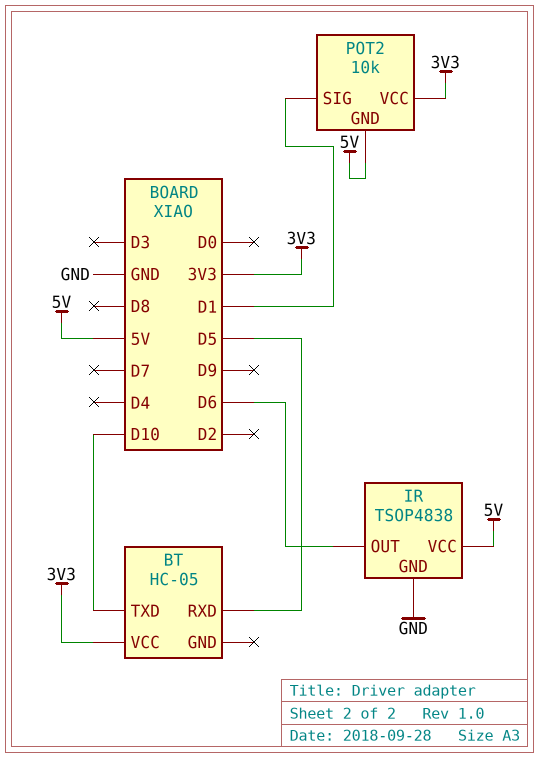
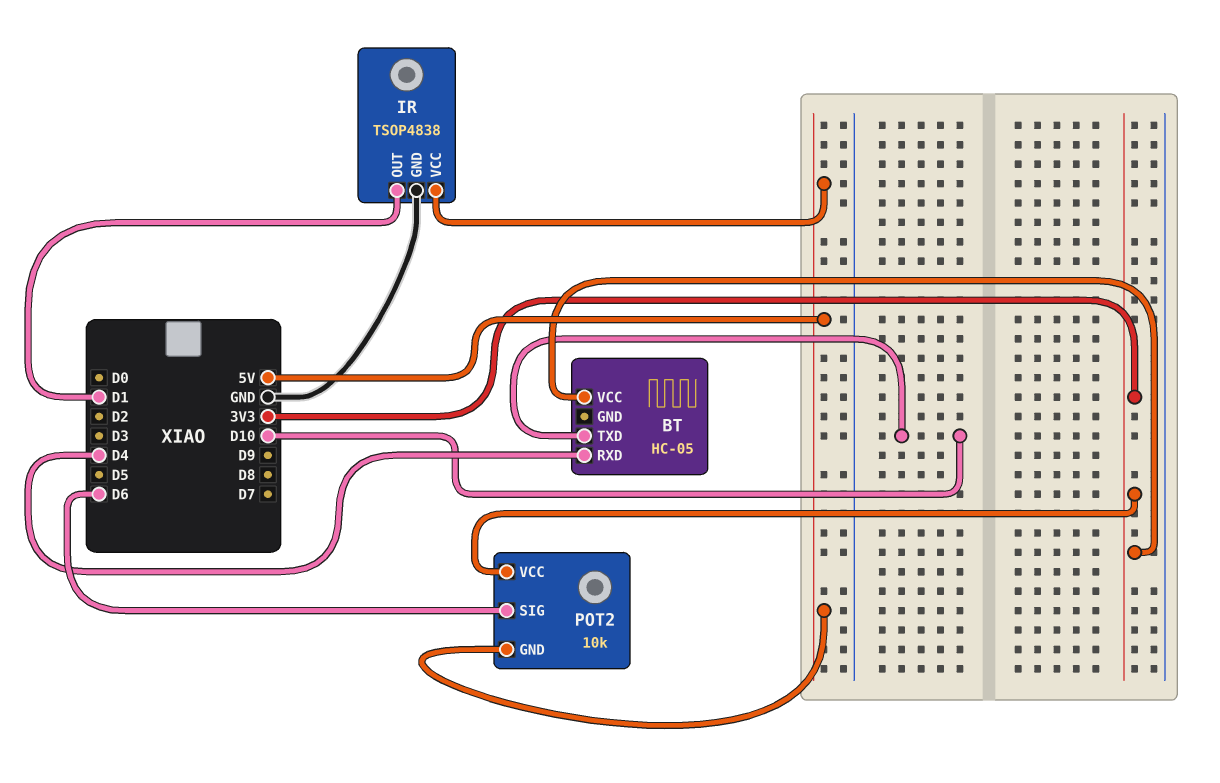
BT pin RXD: D5 -> D4
IR pin OUT: D6 -> D1
POT2 pin SIG: D1 -> D6

